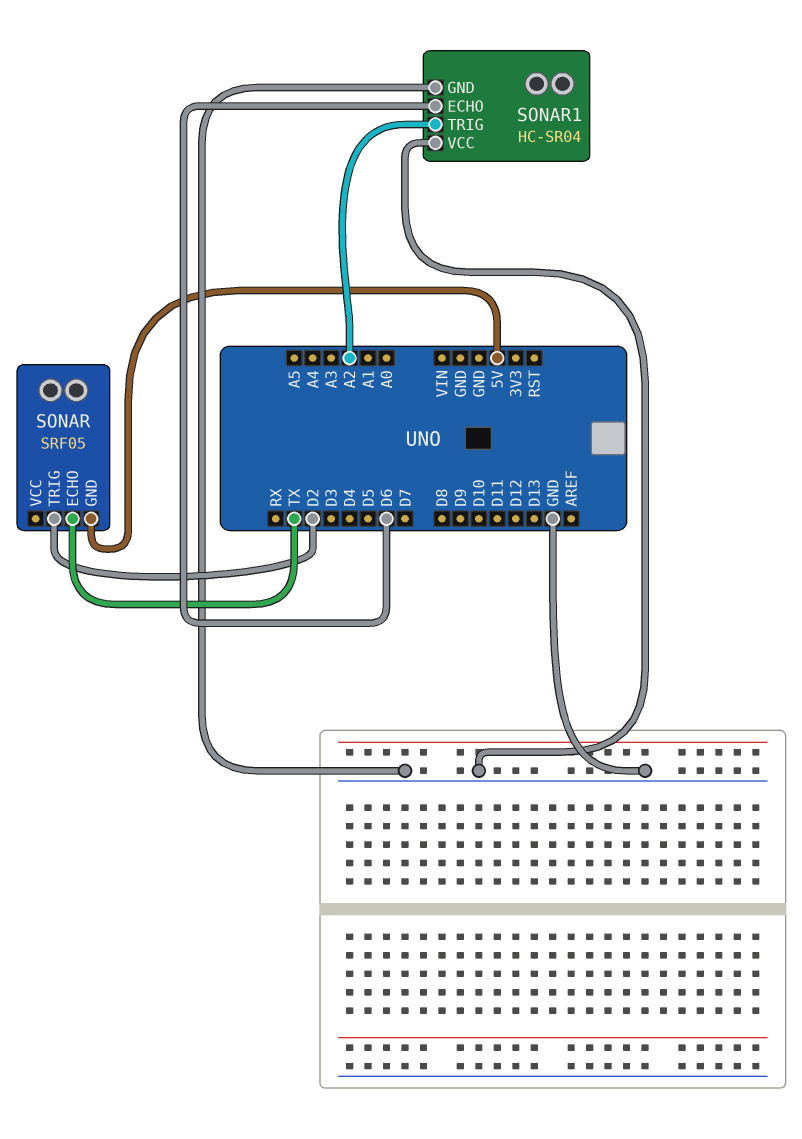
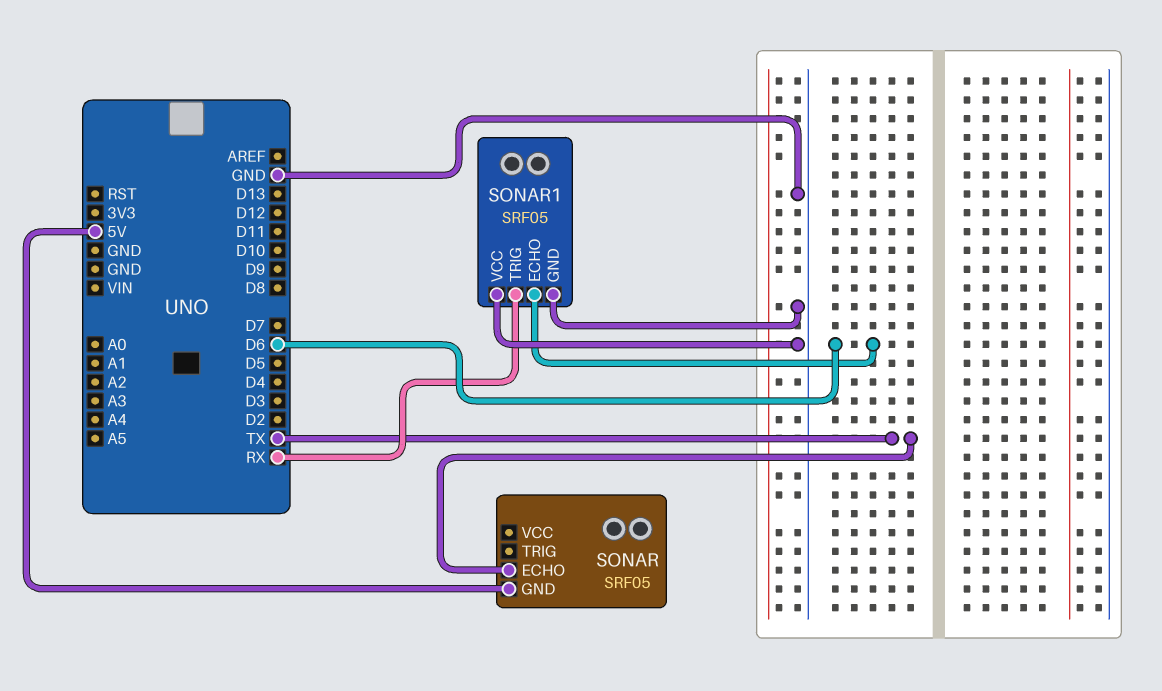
SONAR pin TRIG: D2 -> none
SONAR1: HC-SR04 -> SRF05
SONAR1 pin TRIG: A2 -> RX

